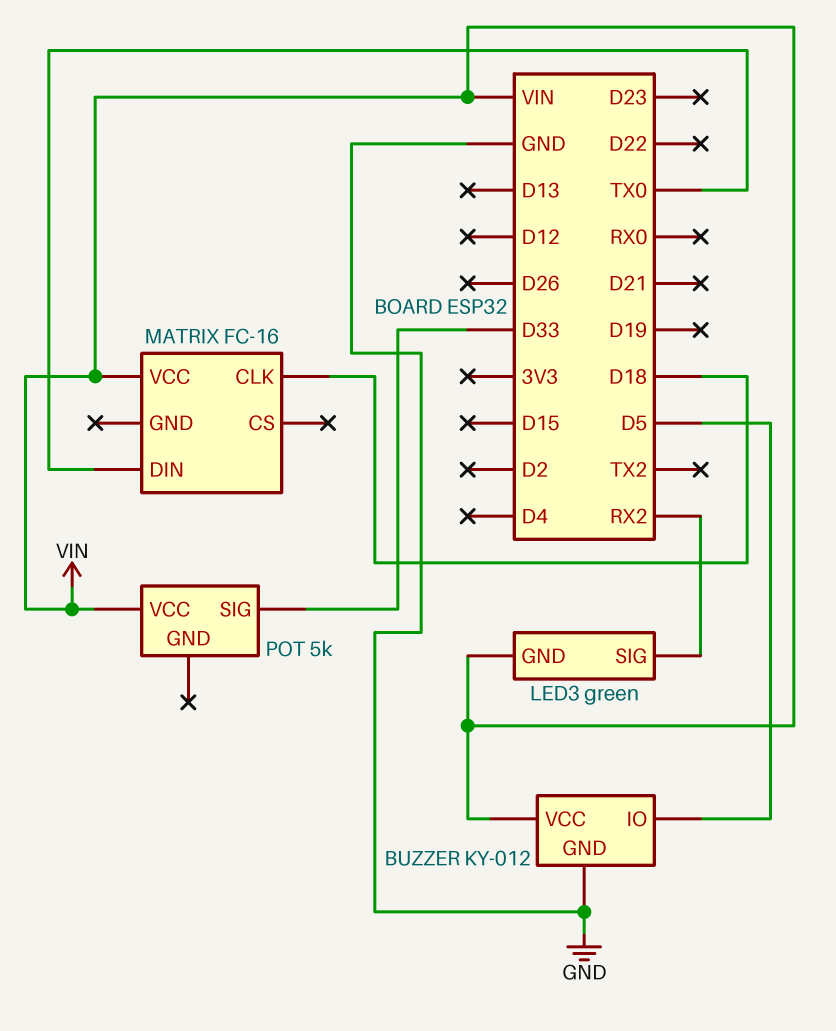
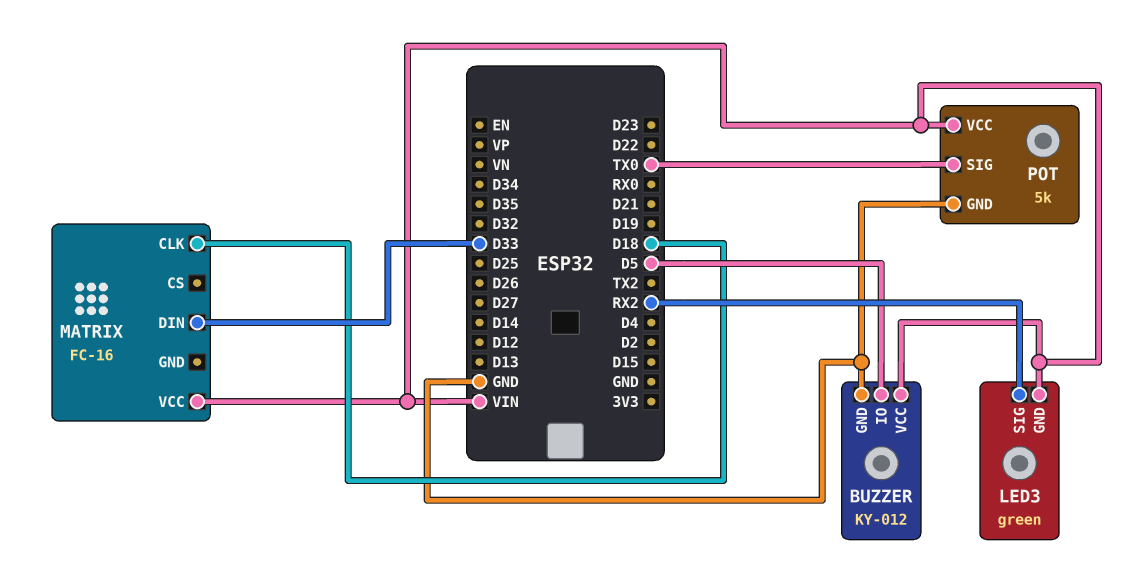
MATRIX pin DIN: TX0 -> D33
POT pin GND: none -> GND
POT pin SIG: D33 -> TX0

